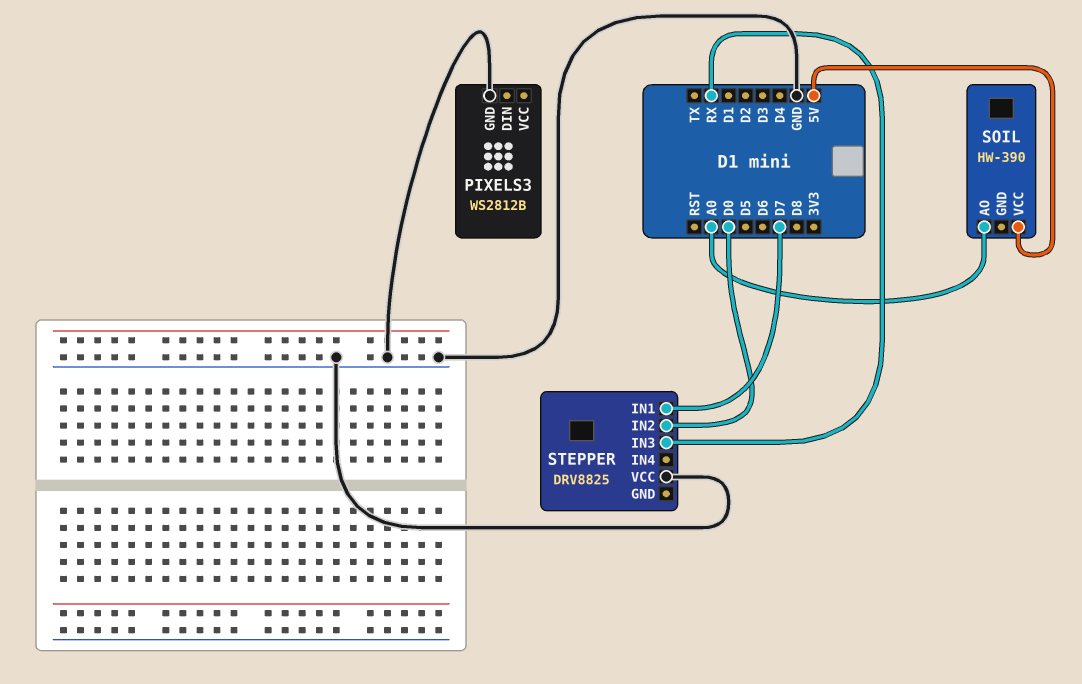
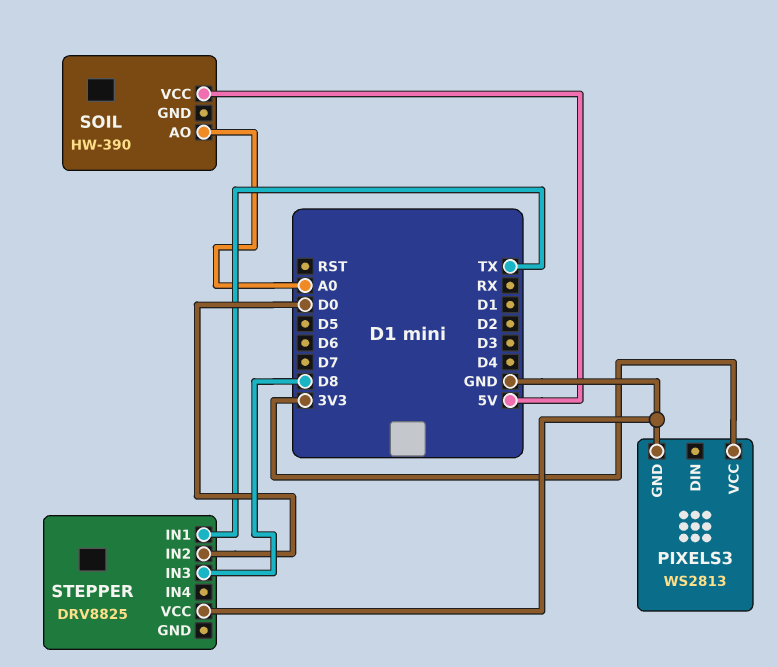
PIXELS3: WS2812B -> WS2813
PIXELS3 pin VCC: none -> 3V3
STEPPER pin IN1: D7 -> TX
STEPPER pin IN3: RX -> D8

